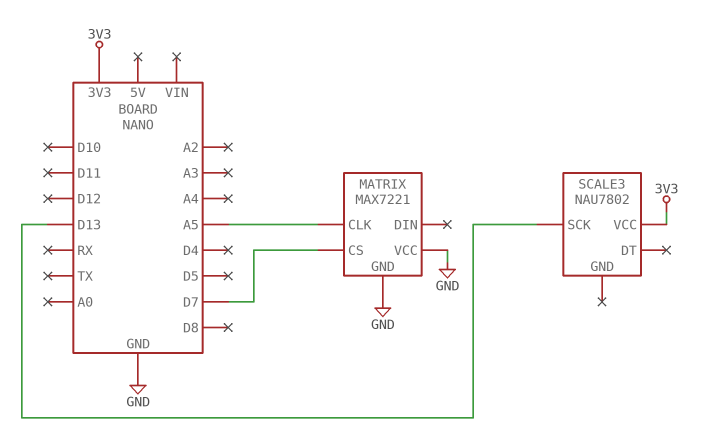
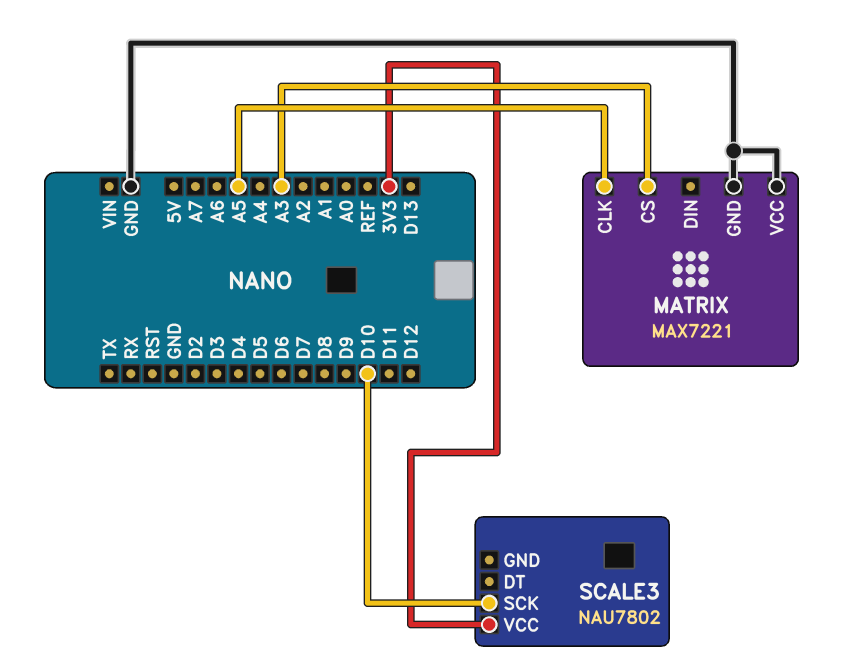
MATRIX pin CS: D7 -> A3
SCALE3 pin SCK: D13 -> D10

